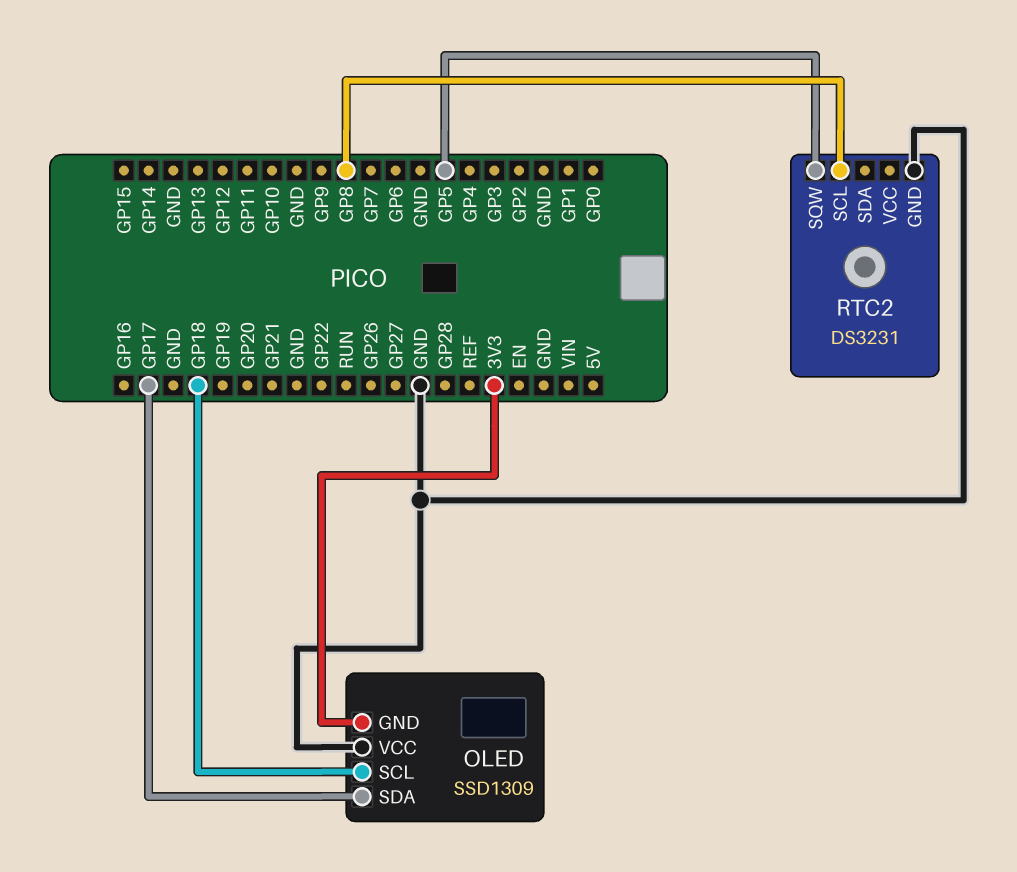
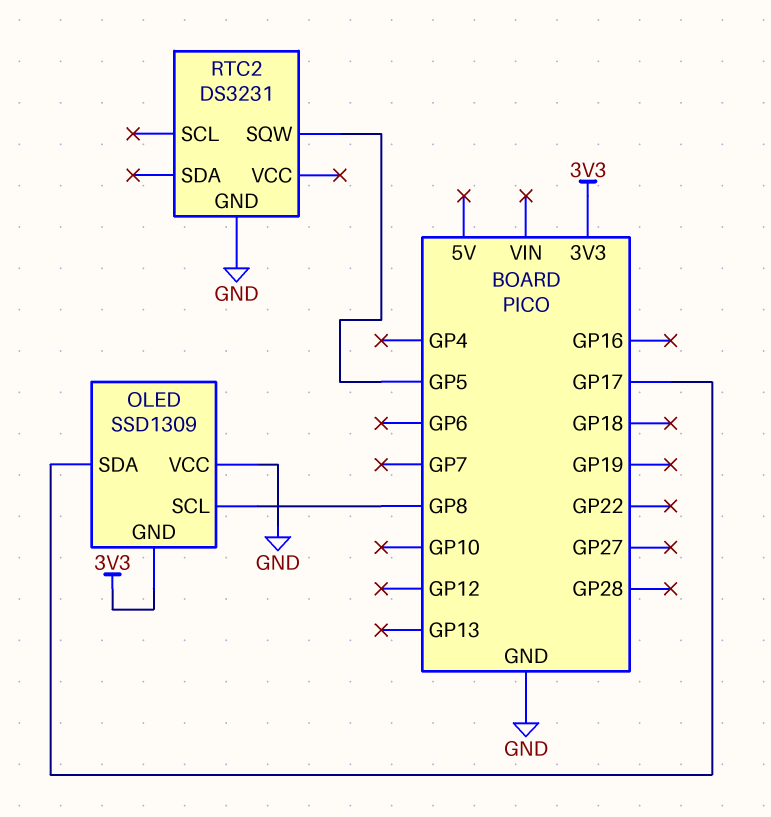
OLED pin SCL: GP18 -> GP8
RTC2 pin SCL: GP8 -> none

